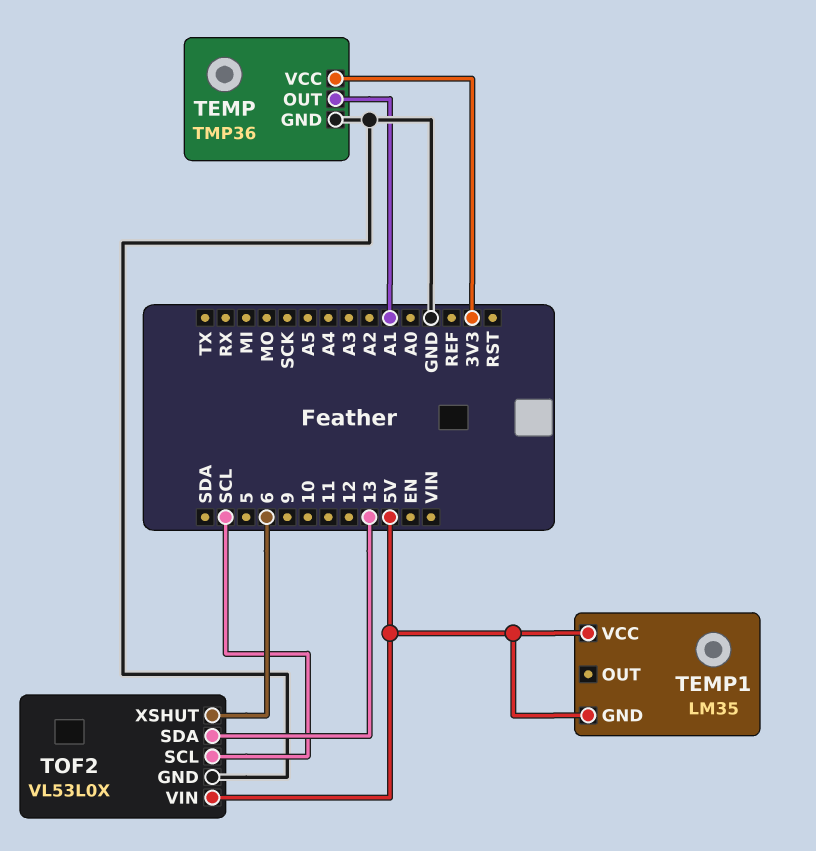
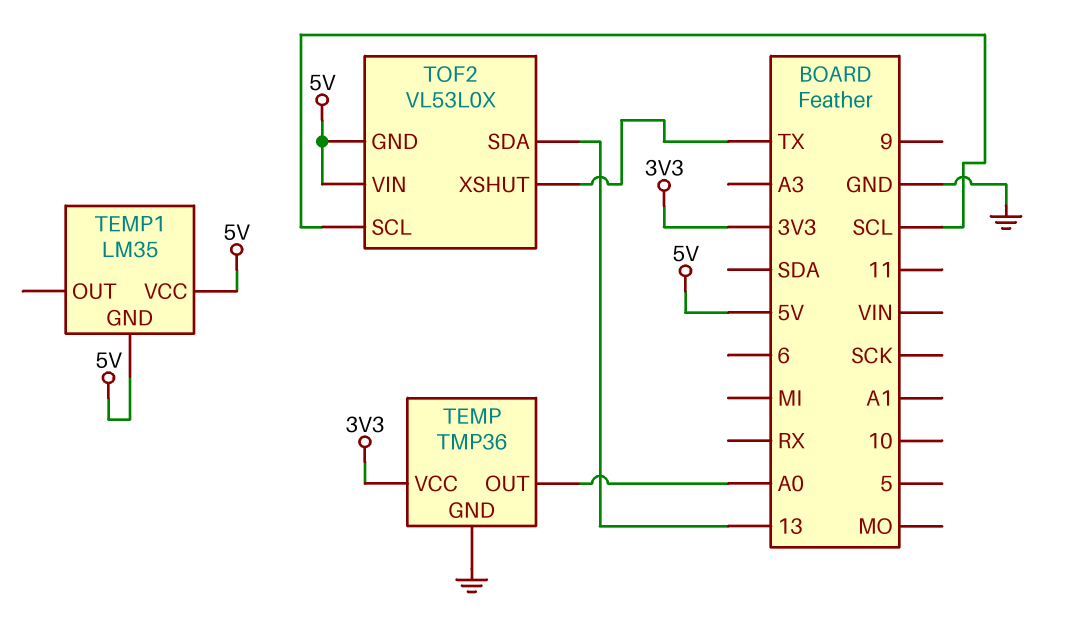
TEMP pin OUT: A1 -> A0
TOF2 pin GND: GND -> 5V
TOF2 pin XSHUT: 6 -> TX

